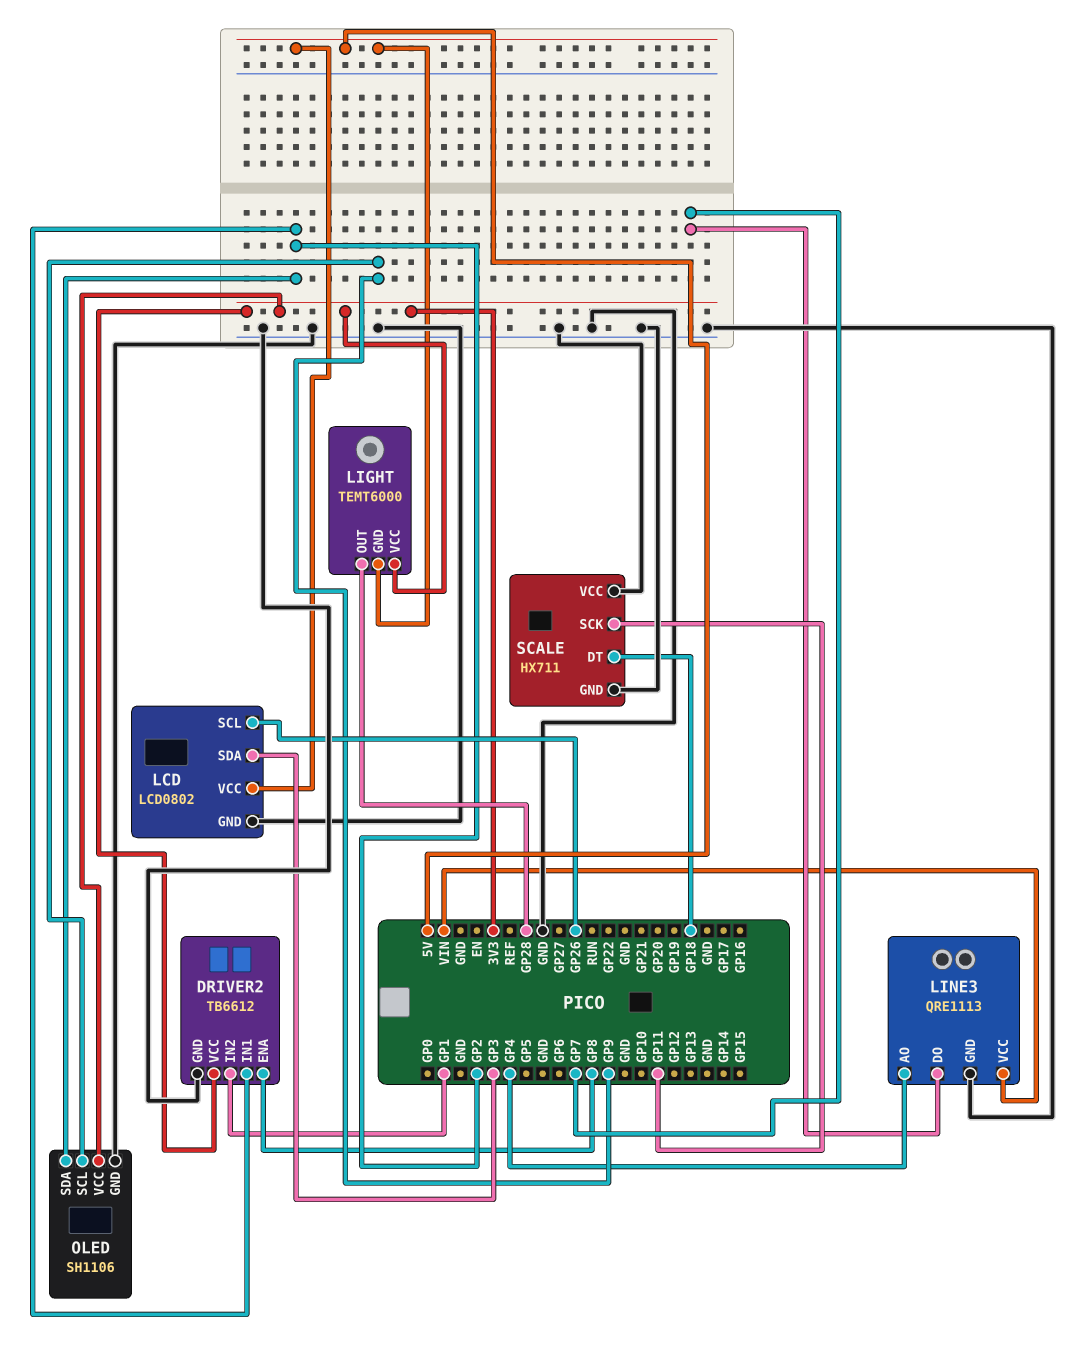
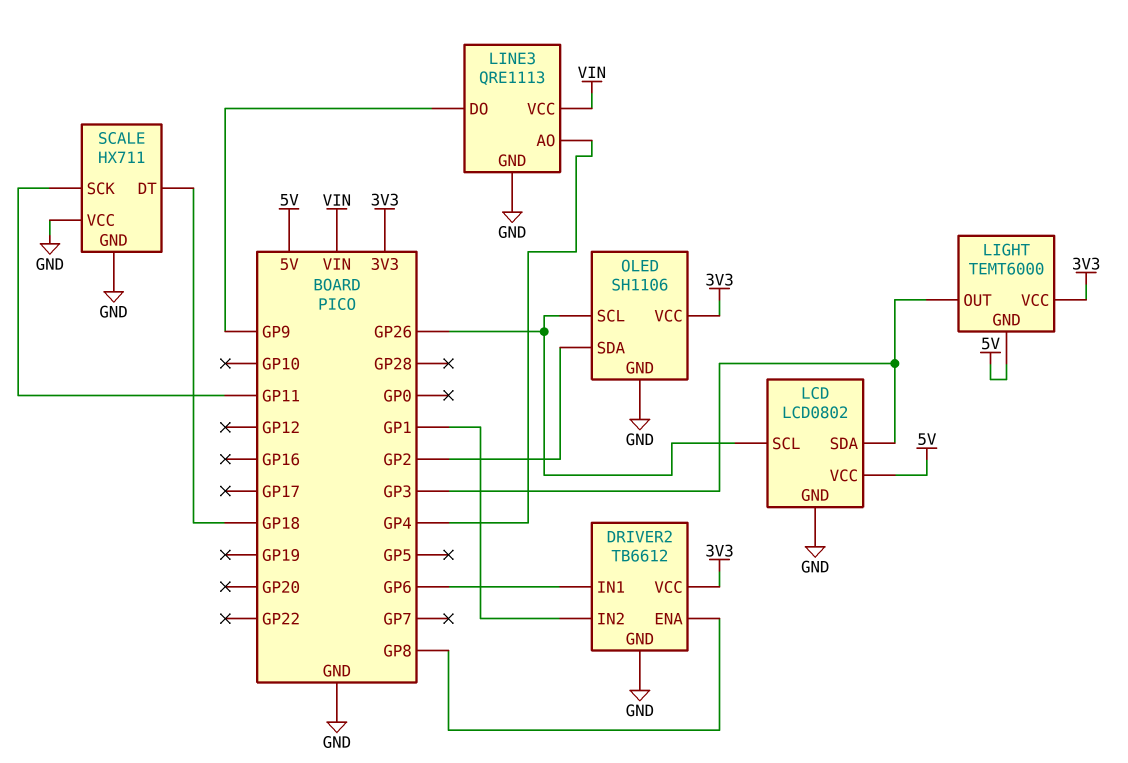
DRIVER2 pin IN1: GP2 -> GP6
LIGHT pin OUT: GP28 -> GP3
LINE3 pin DO: GP7 -> GP9
OLED pin SCL: GP9 -> GP26

